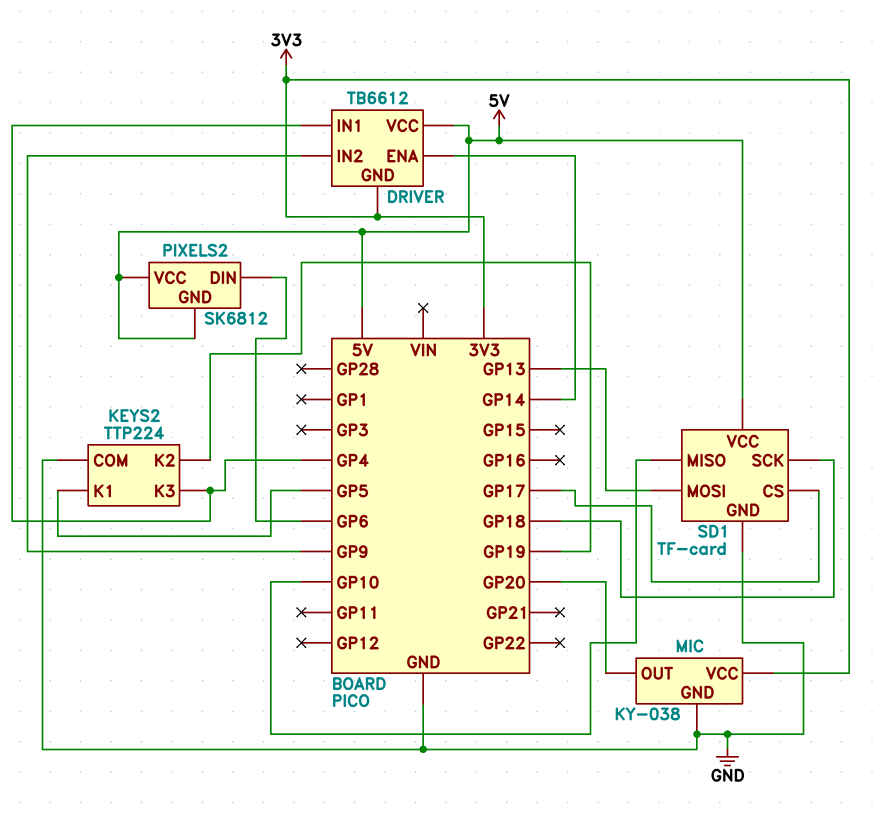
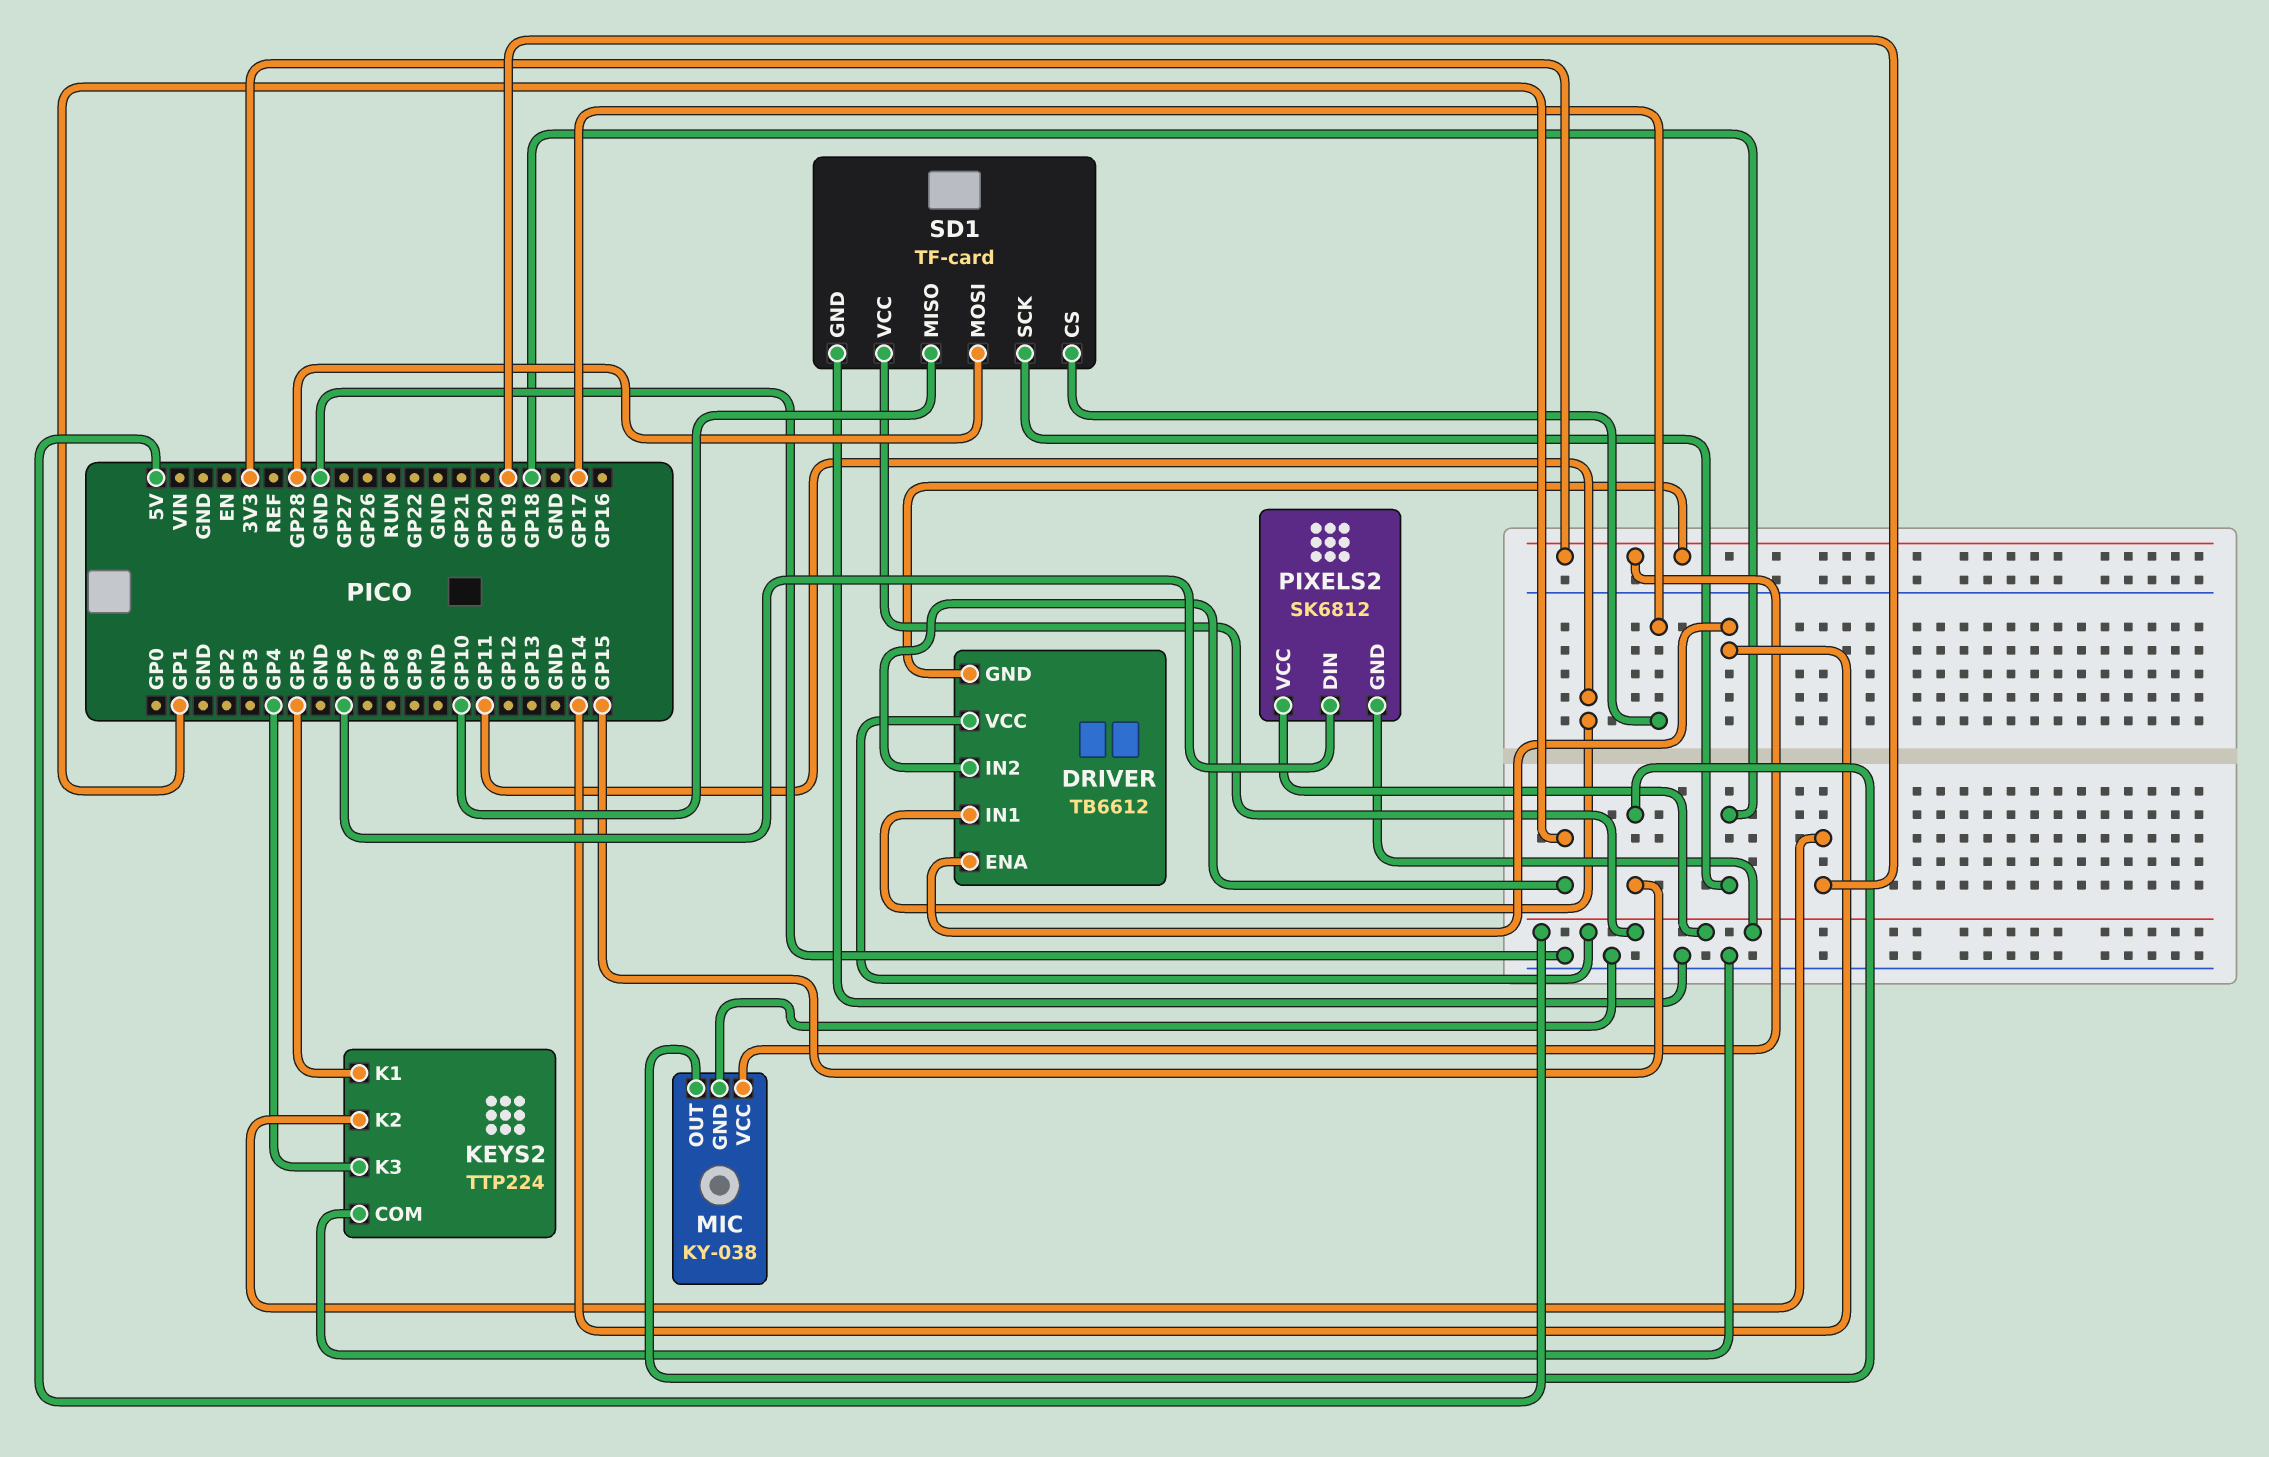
DRIVER pin IN1: GP4 -> GP11
DRIVER pin IN2: GP9 -> GP1
MIC pin OUT: GP20 -> GP15
SD1 pin MOSI: GP13 -> GP28

